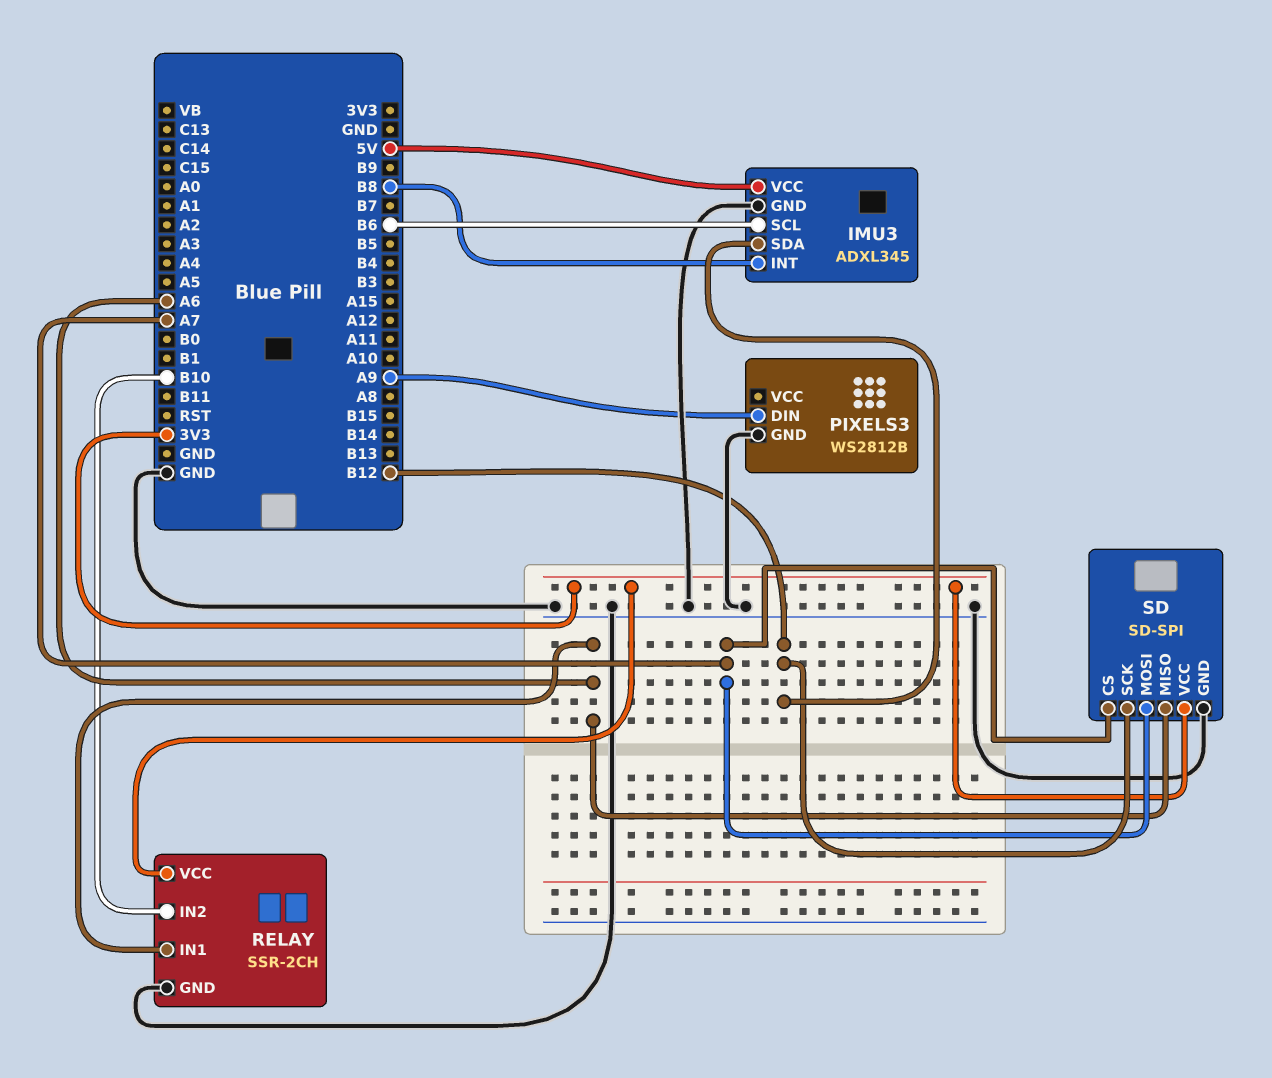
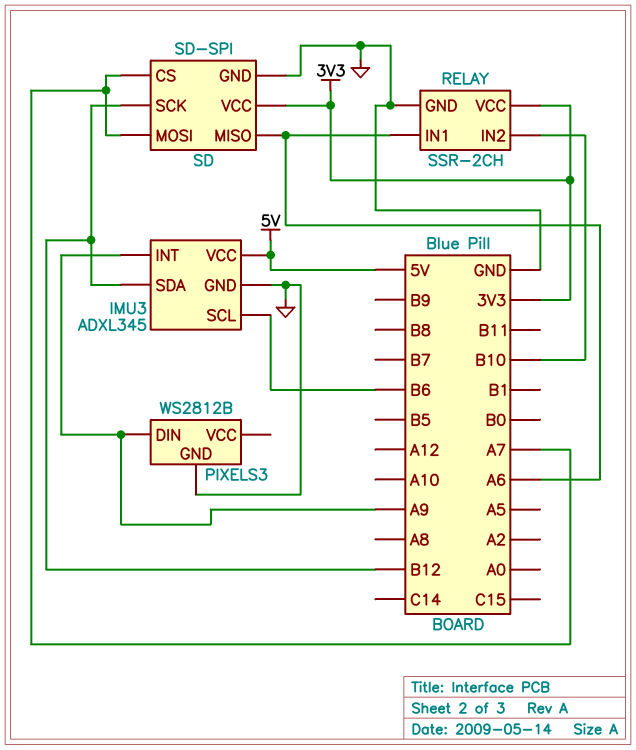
IMU3 pin INT: B8 -> A9

